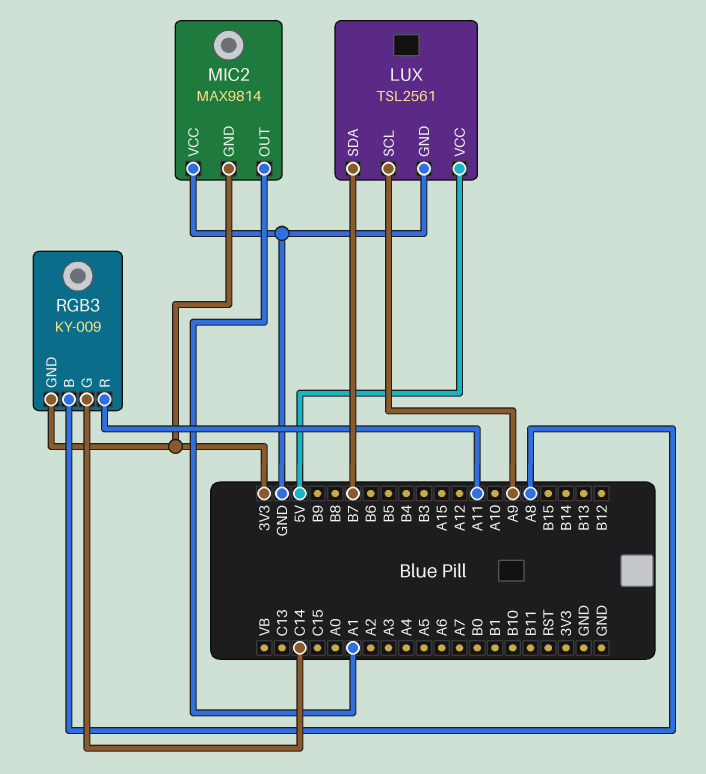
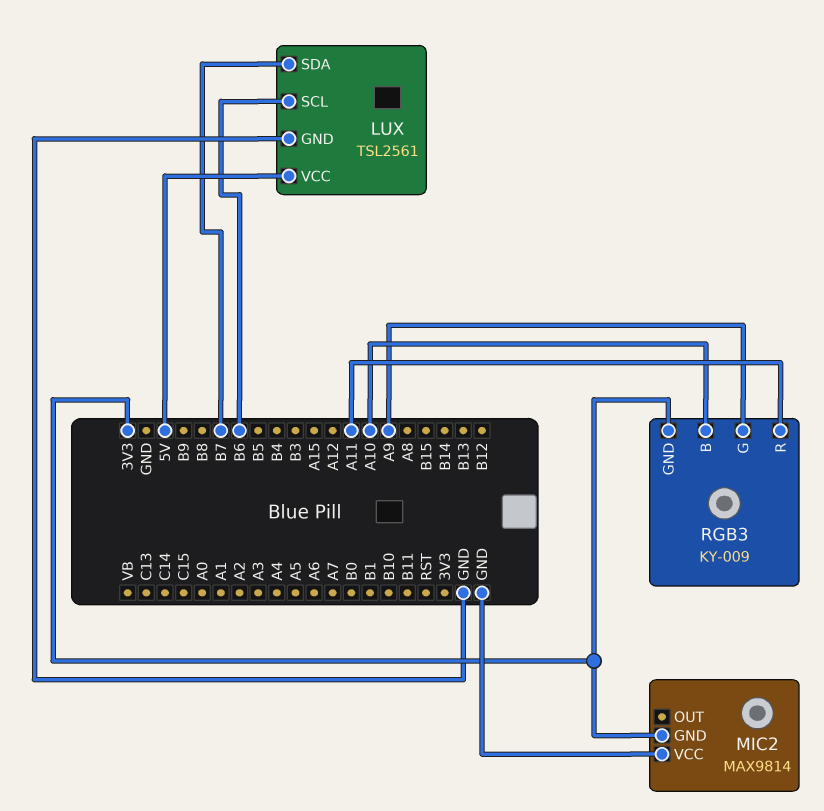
LUX pin SCL: A9 -> B6
MIC2 pin OUT: A1 -> none
RGB3 pin B: A8 -> A10
RGB3 pin G: C14 -> A9

